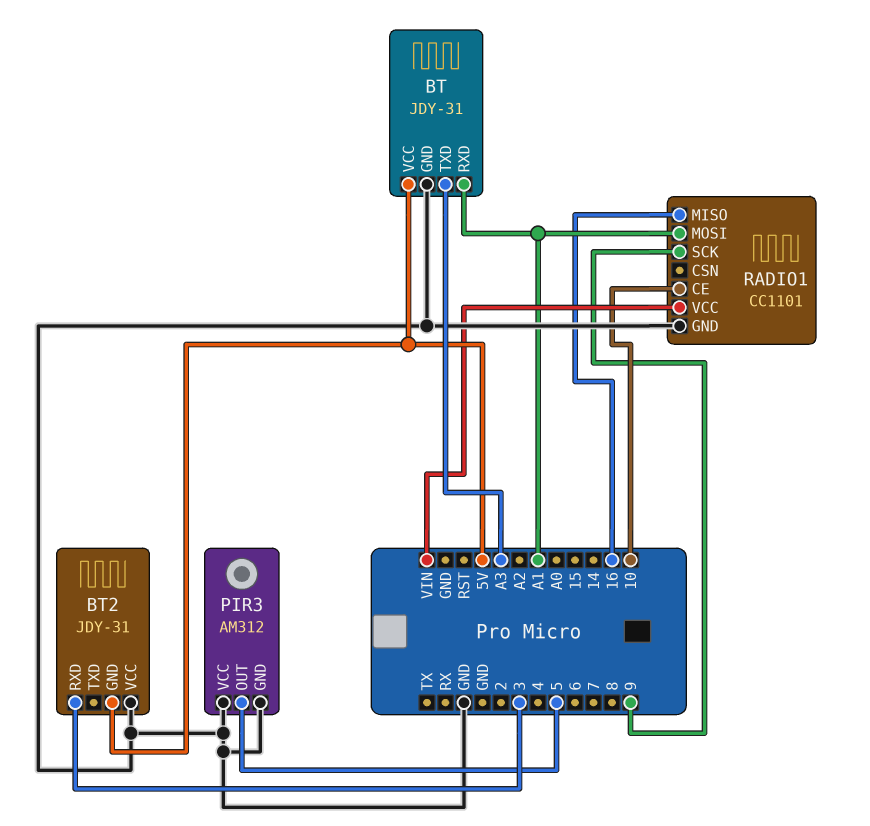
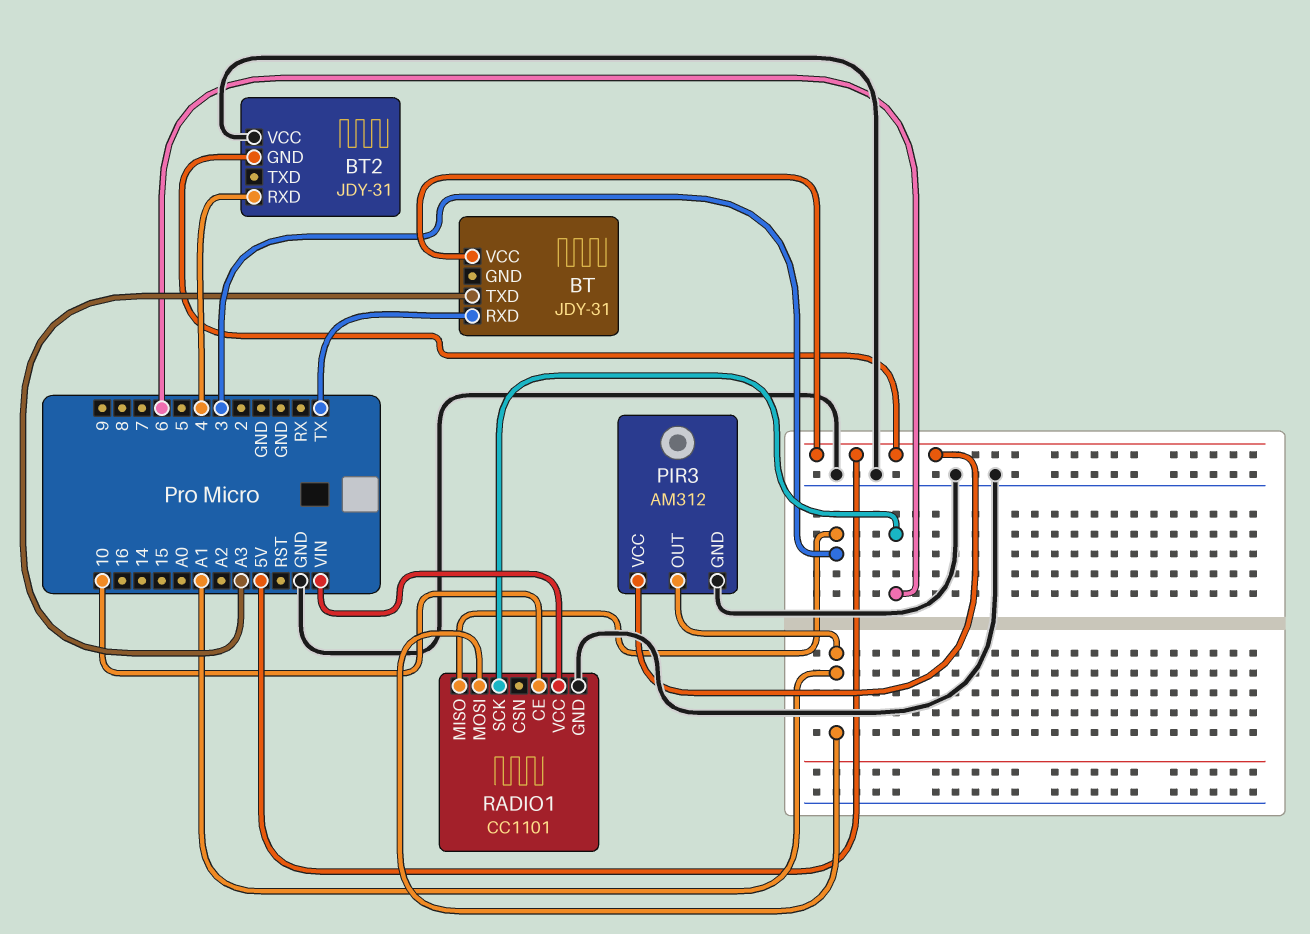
BT pin GND: GND -> none
BT pin RXD: A1 -> TX
BT2 pin RXD: 3 -> 4
PIR3 pin OUT: 5 -> A1
PIR3 pin VCC: GND -> 5V
RADIO1 pin MISO: 16 -> 3
RADIO1 pin SCK: 9 -> 6

